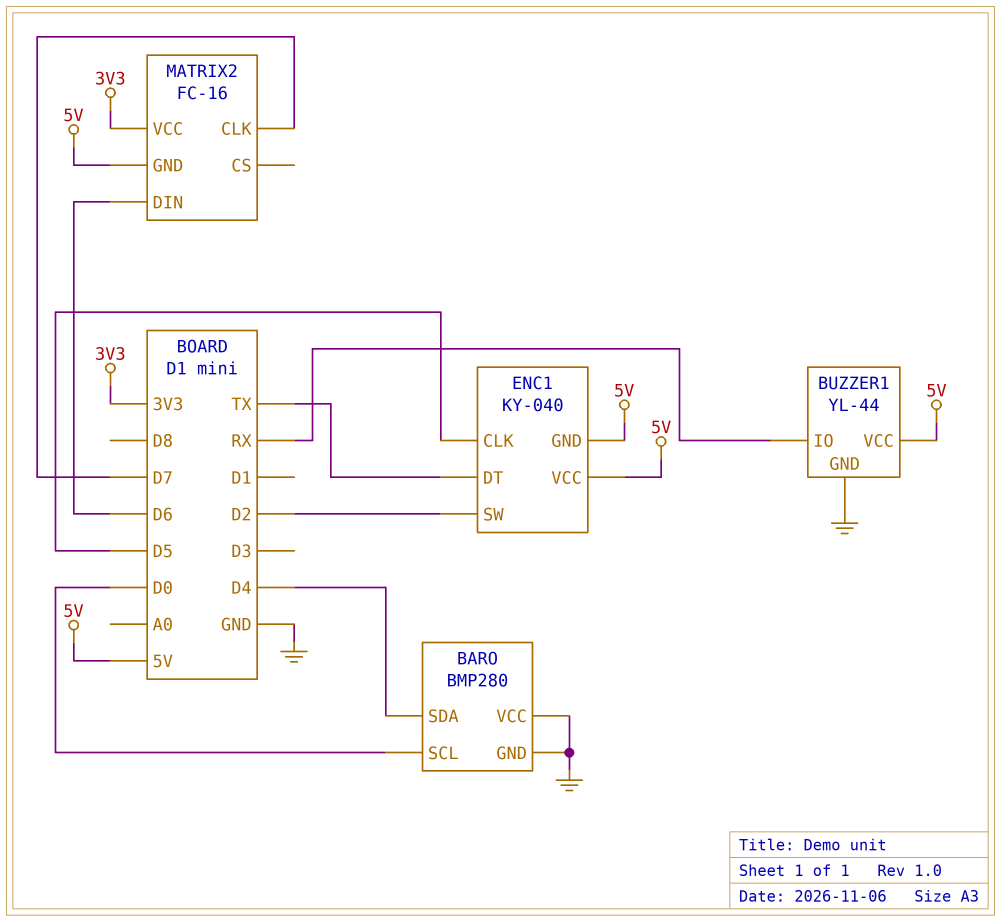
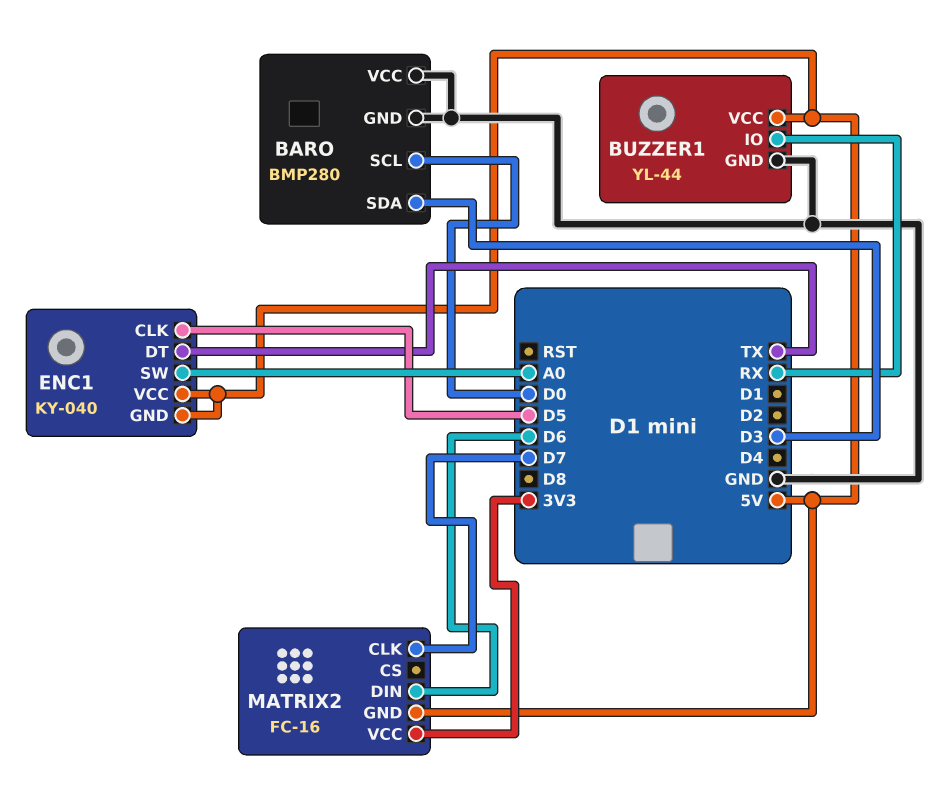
BARO pin SDA: D4 -> D3
ENC1 pin SW: D2 -> A0

